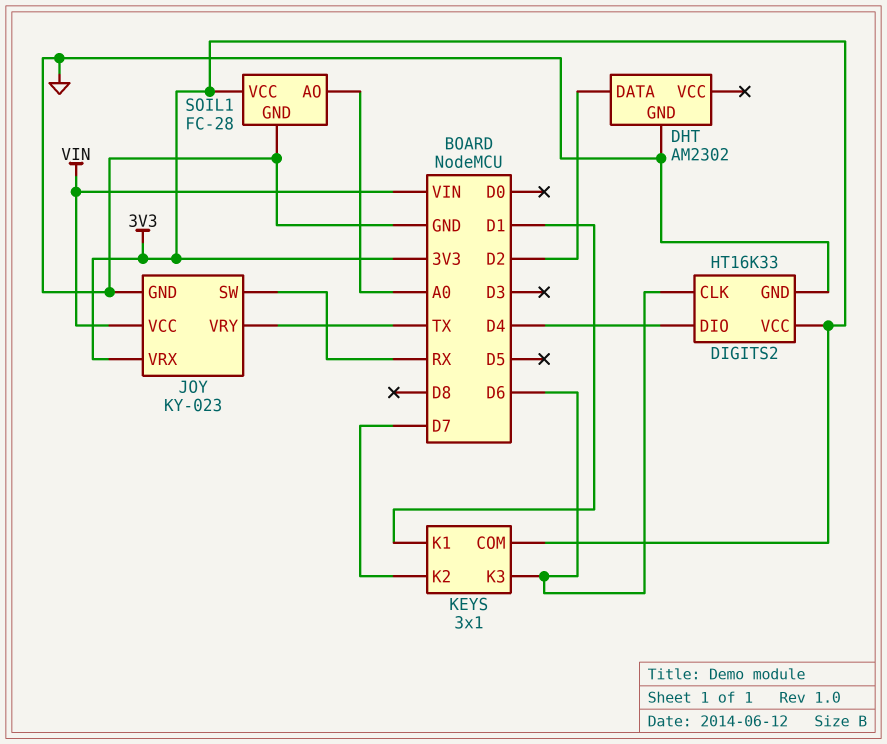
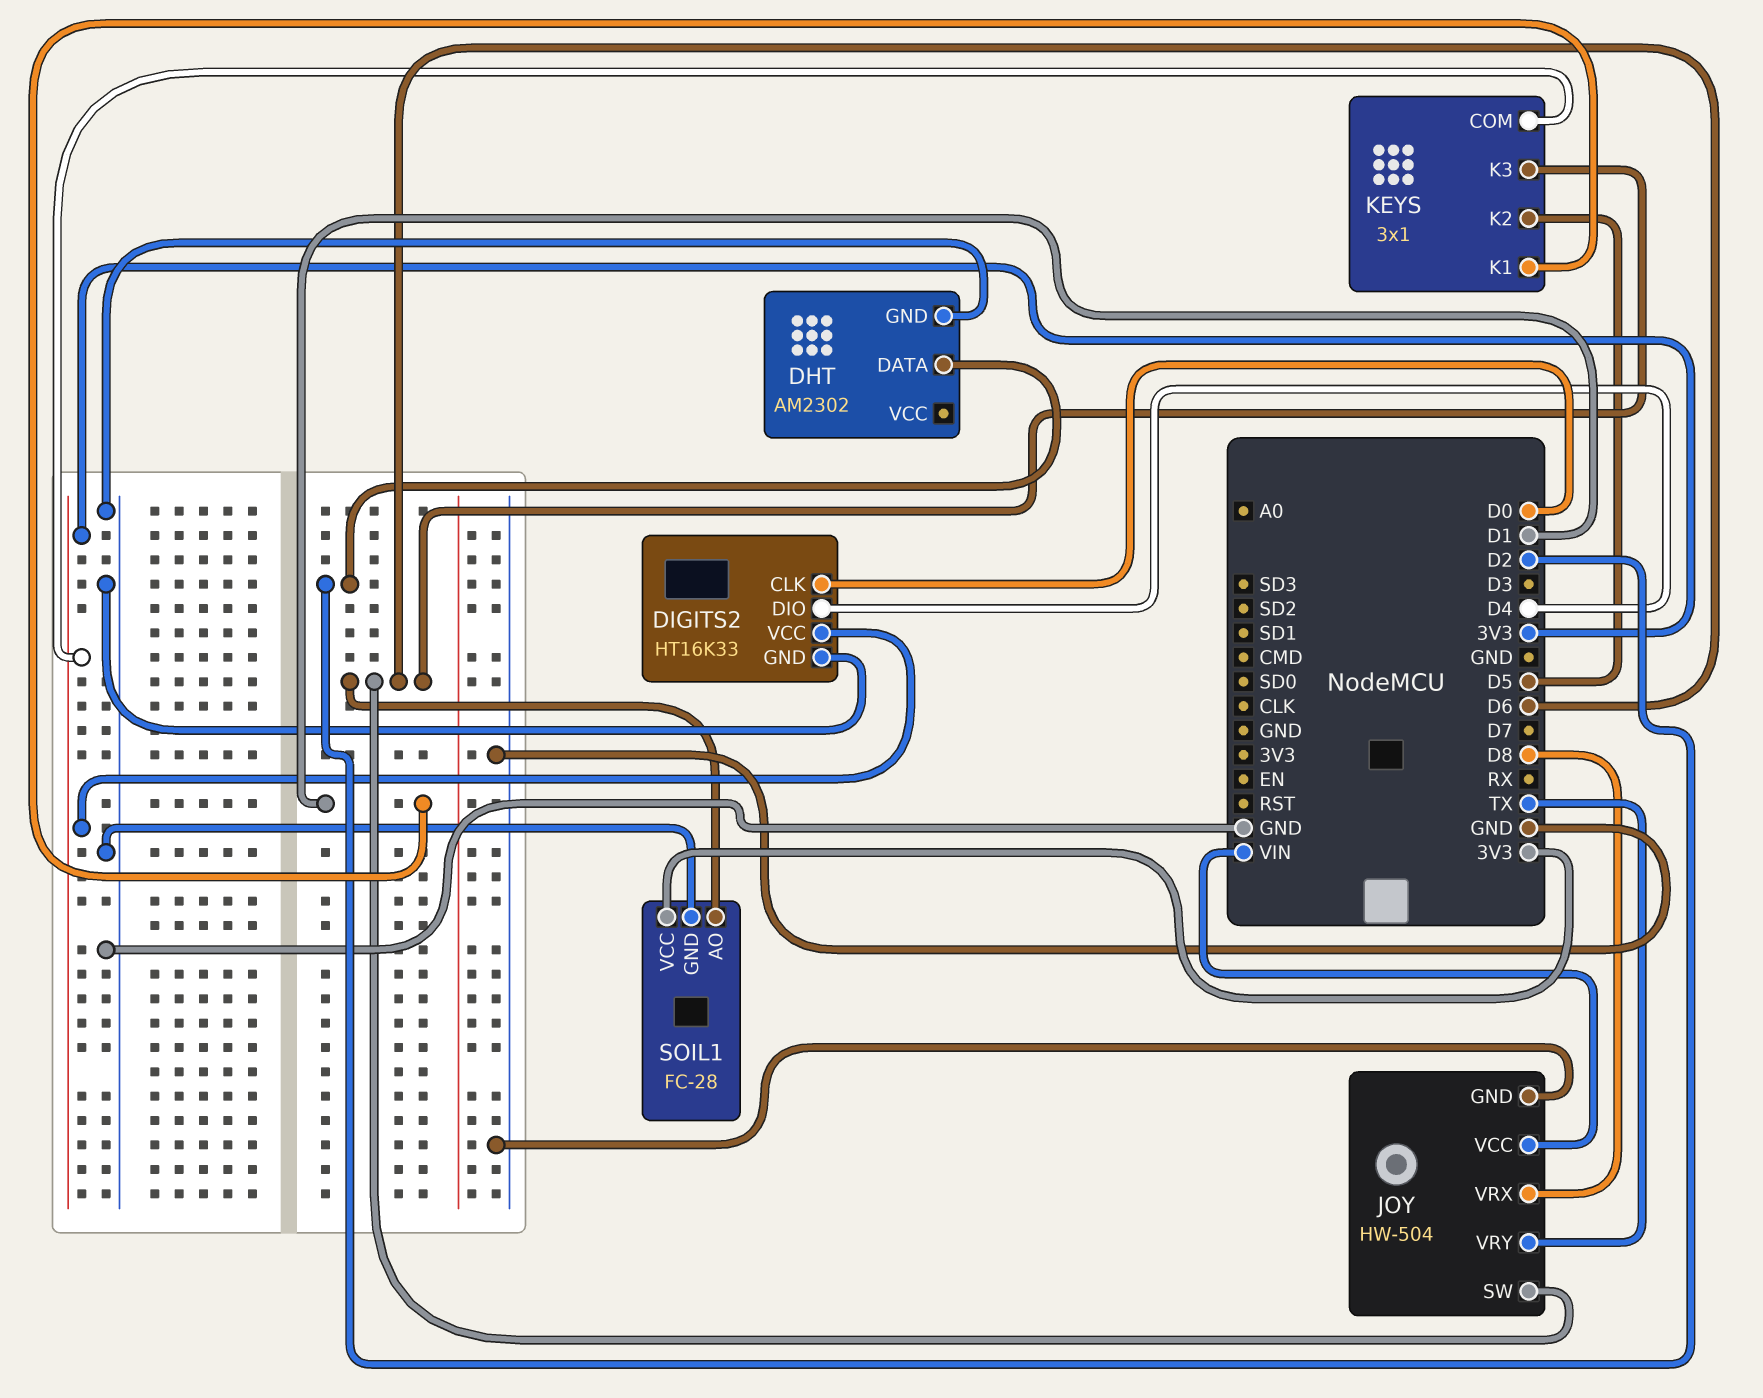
DIGITS2 pin CLK: D6 -> D0
JOY: KY-023 -> HW-504
JOY pin SW: RX -> D6
JOY pin VRX: 3V3 -> D8
KEYS pin K2: D7 -> D5
SOIL1 pin AO: A0 -> D6

